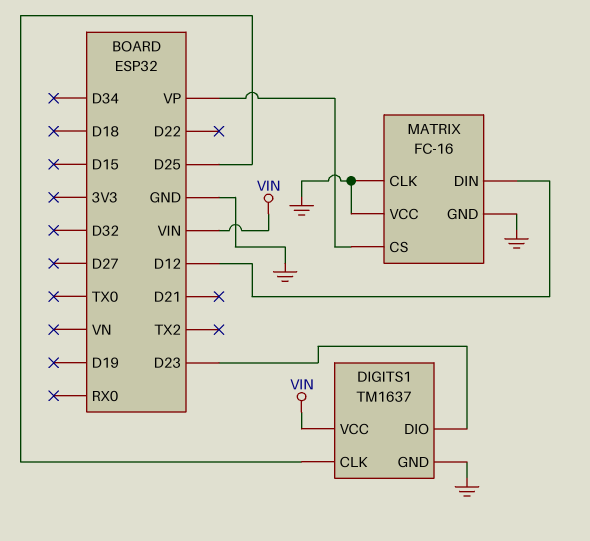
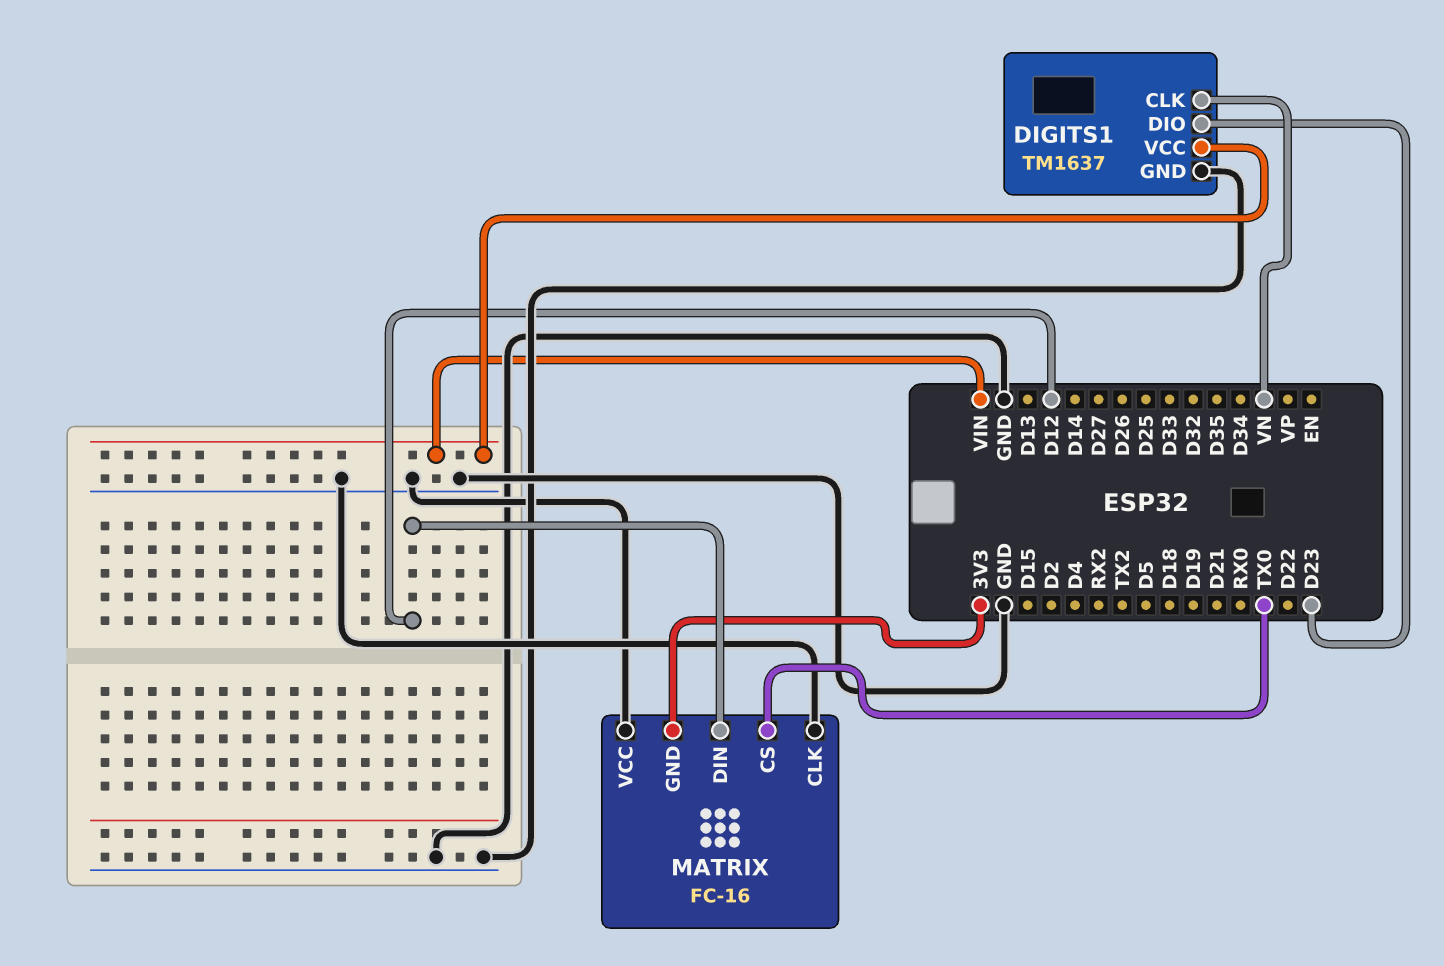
DIGITS1 pin CLK: D25 -> VN
MATRIX pin CS: VP -> TX0
MATRIX pin GND: GND -> 3V3

